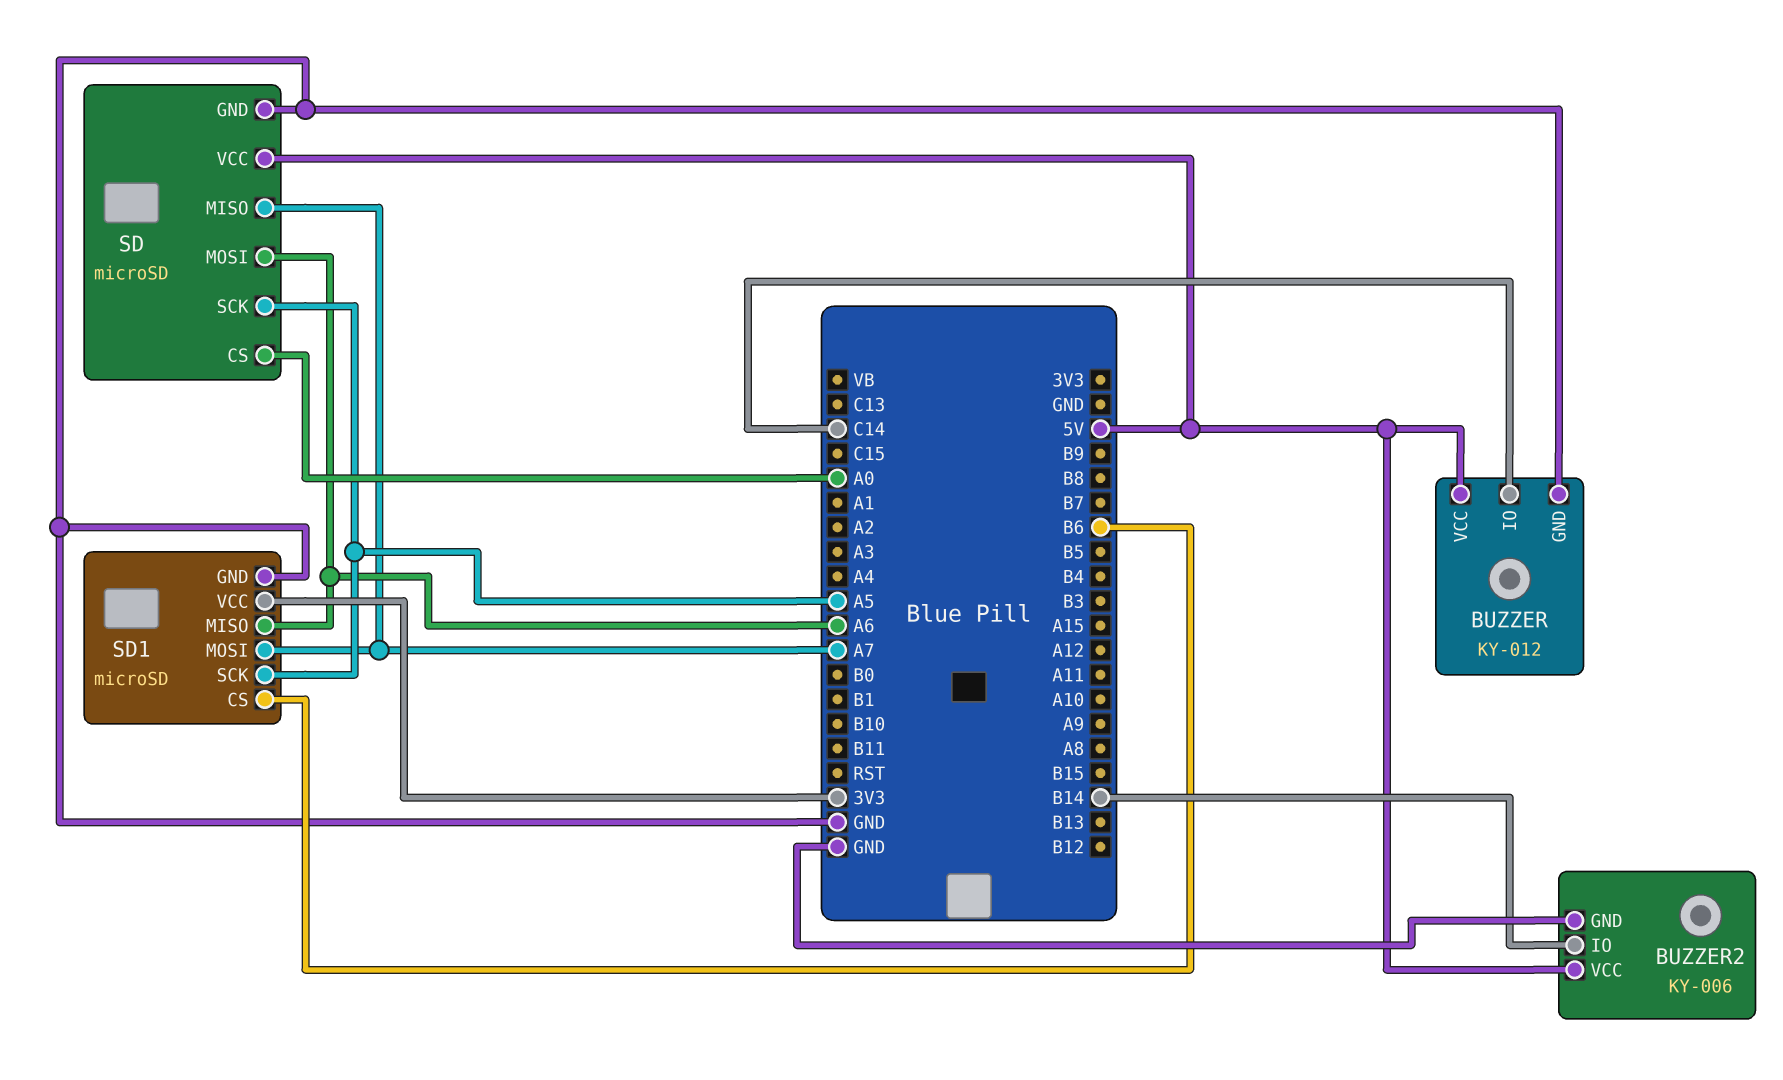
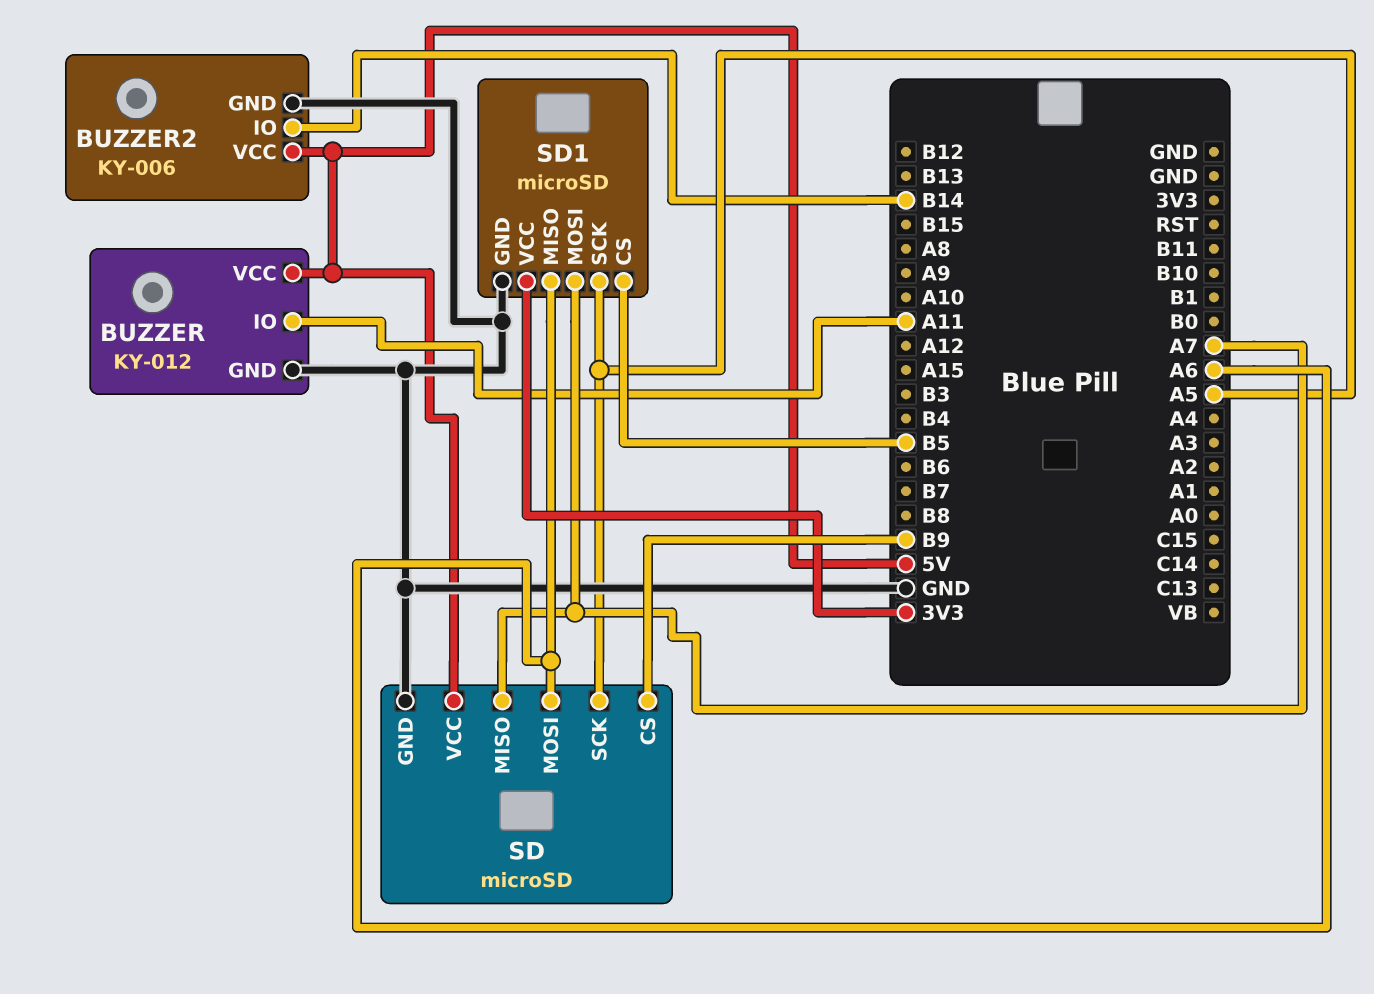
BUZZER pin IO: C14 -> A11
SD pin CS: A0 -> B9
SD1 pin CS: B6 -> B5

